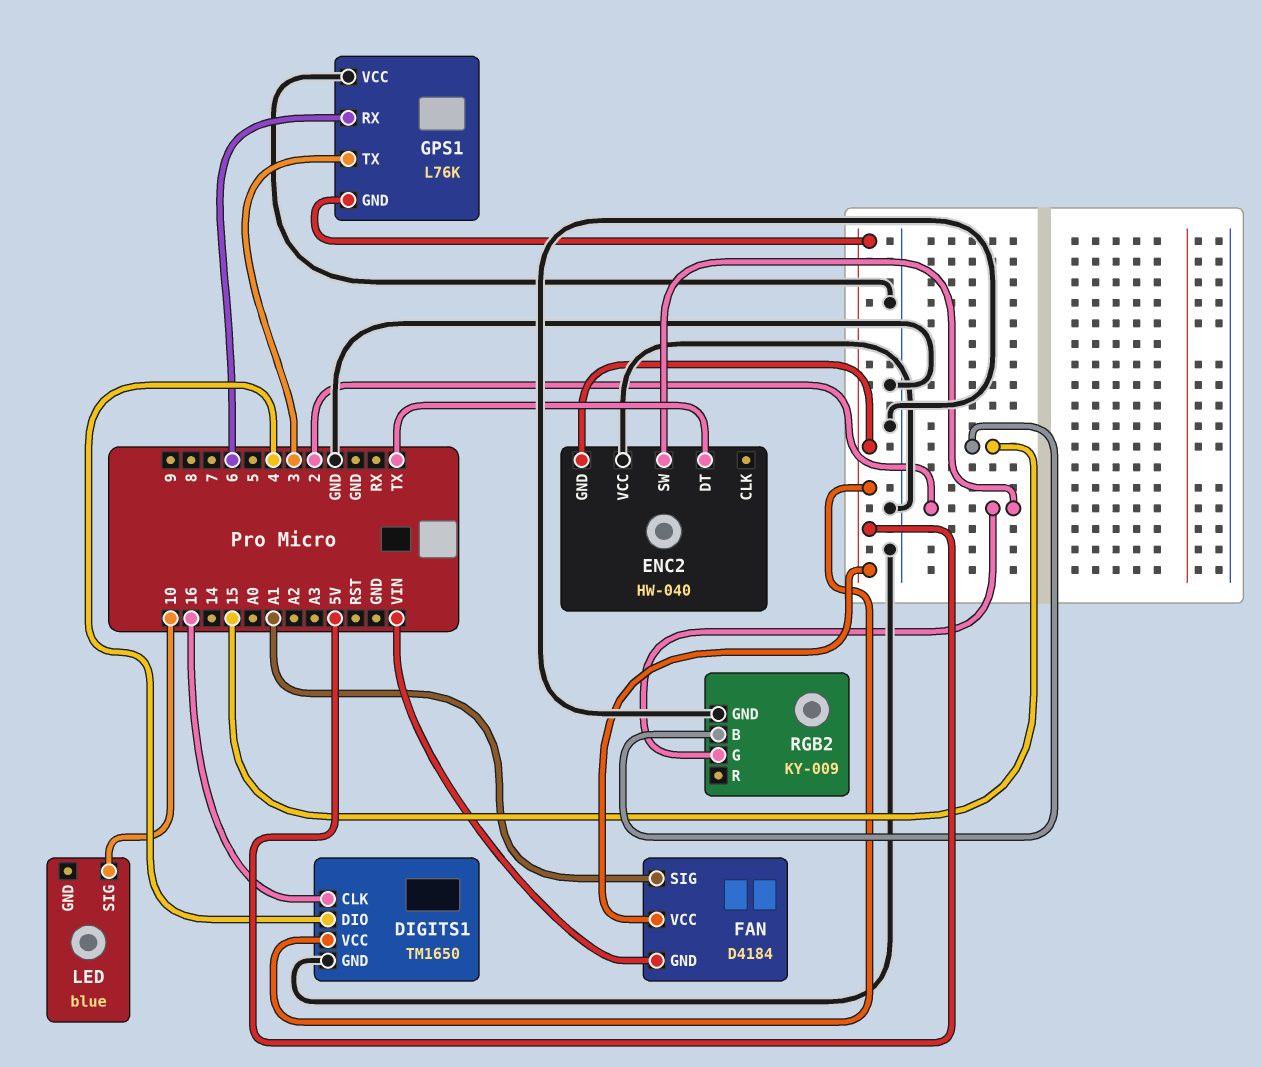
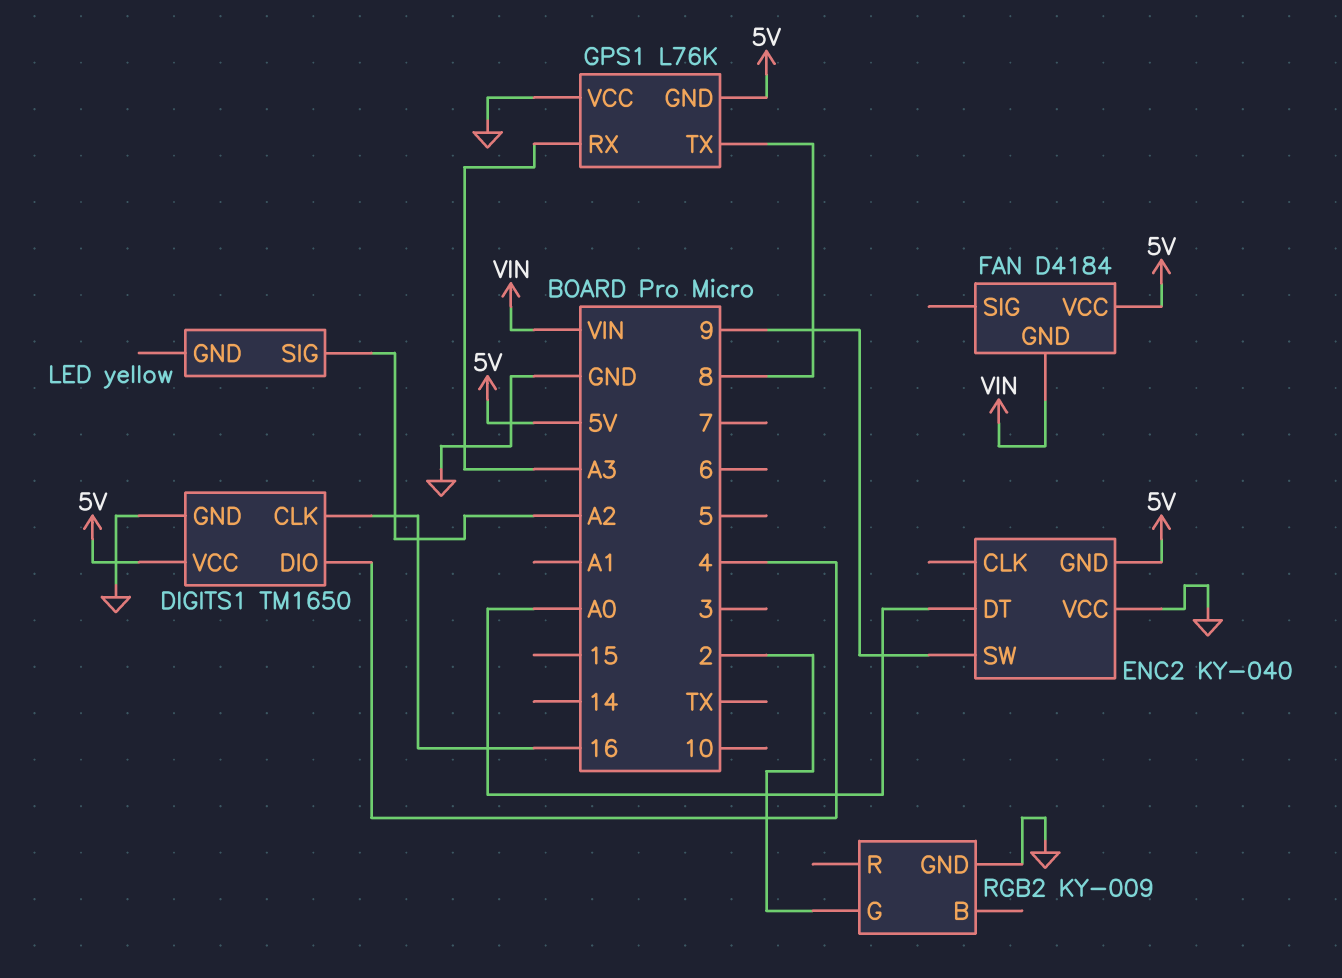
ENC2: HW-040 -> KY-040
ENC2 pin DT: TX -> A0
ENC2 pin SW: 2 -> 9
FAN pin SIG: A1 -> none
GPS1 pin RX: 6 -> A3
GPS1 pin TX: 3 -> 8
LED: blue -> yellow
LED pin SIG: 10 -> A2
RGB2 pin B: 15 -> none

